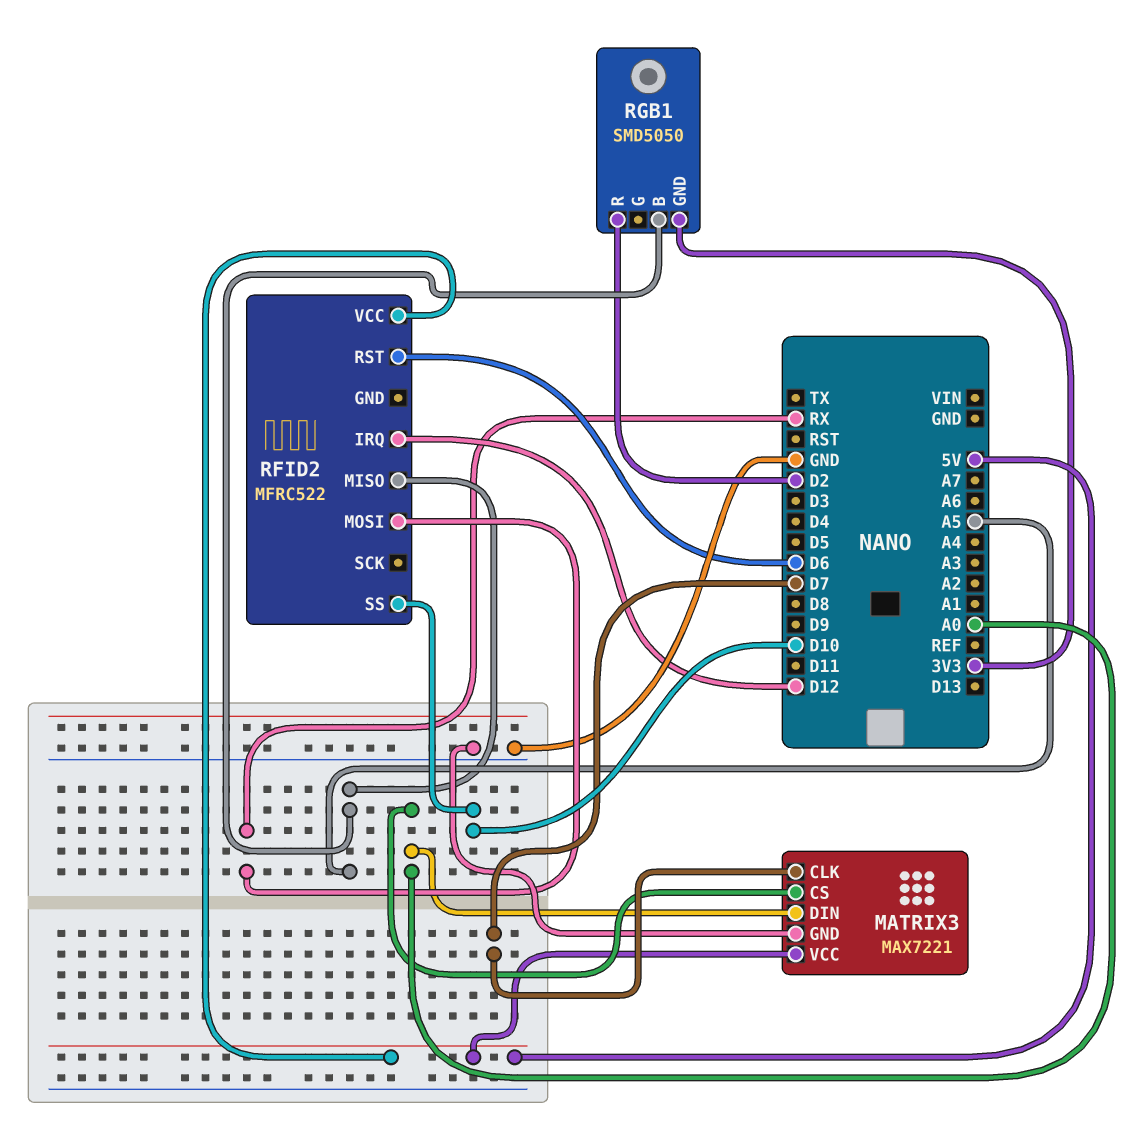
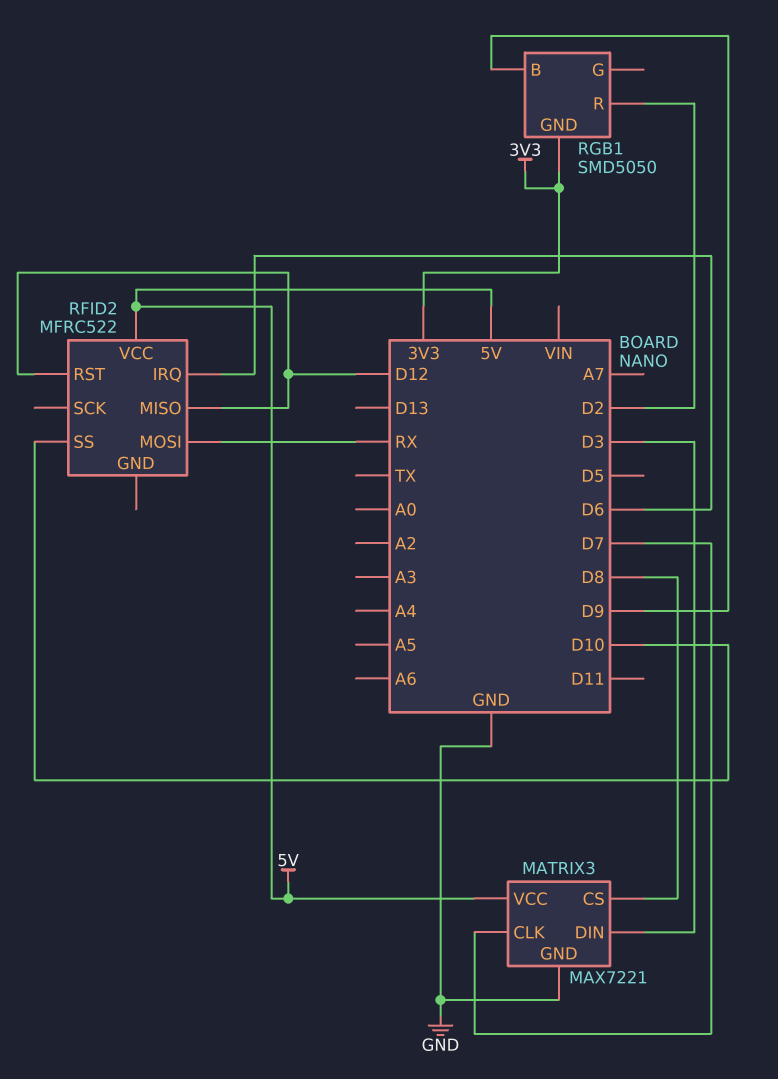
MATRIX3 pin CS: A0 -> D8
MATRIX3 pin DIN: A0 -> D3
RFID2 pin IRQ: D12 -> D6
RFID2 pin MISO: A5 -> D12
RFID2 pin RST: D6 -> D12
RGB1 pin B: A5 -> D9

